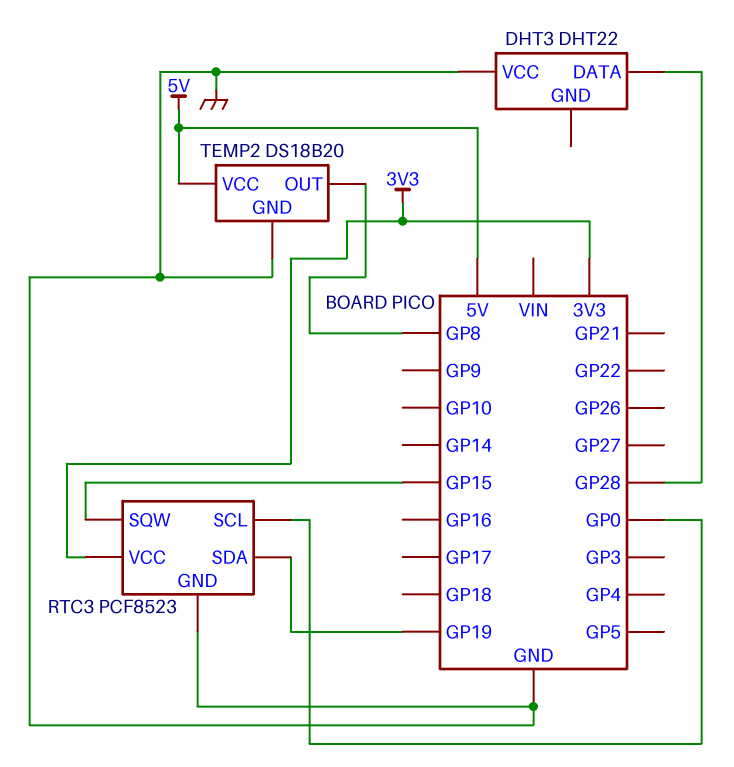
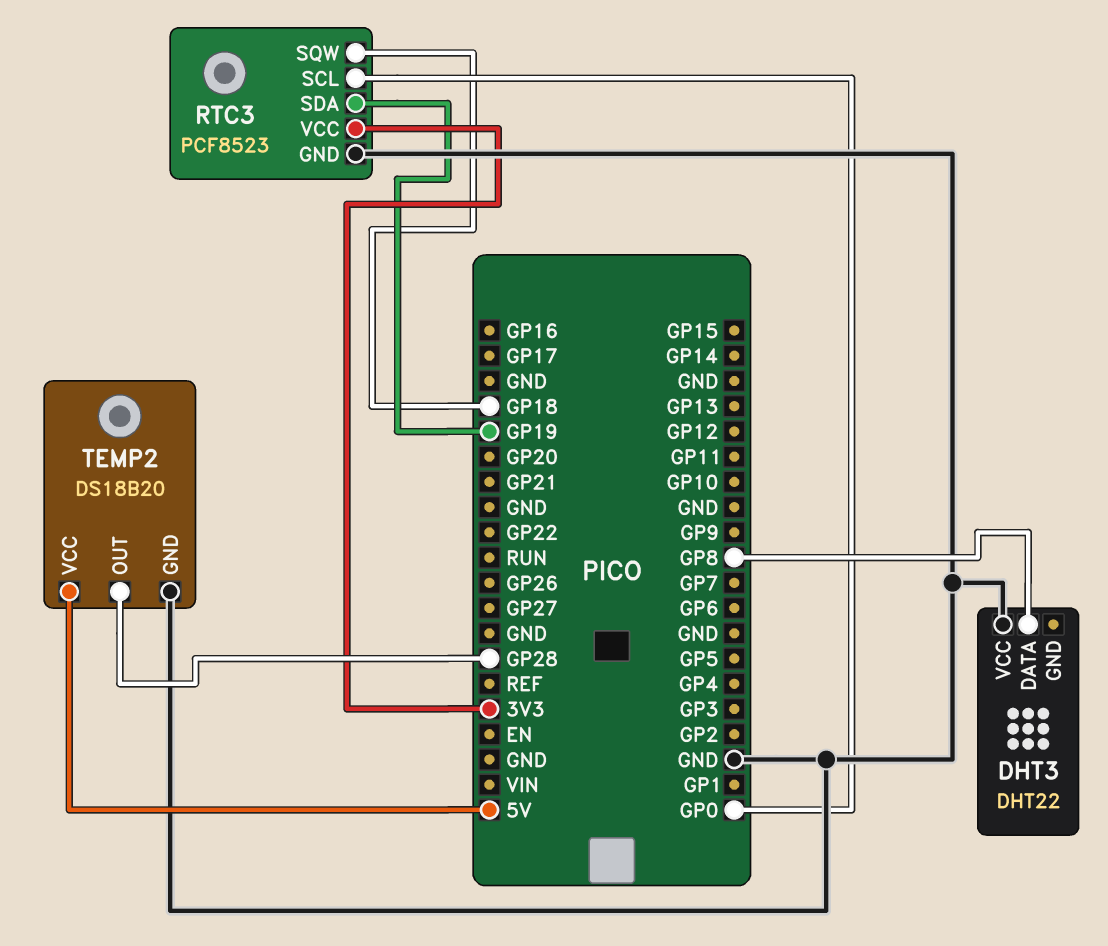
DHT3 pin DATA: GP28 -> GP8
RTC3 pin SQW: GP15 -> GP18
TEMP2 pin OUT: GP8 -> GP28

